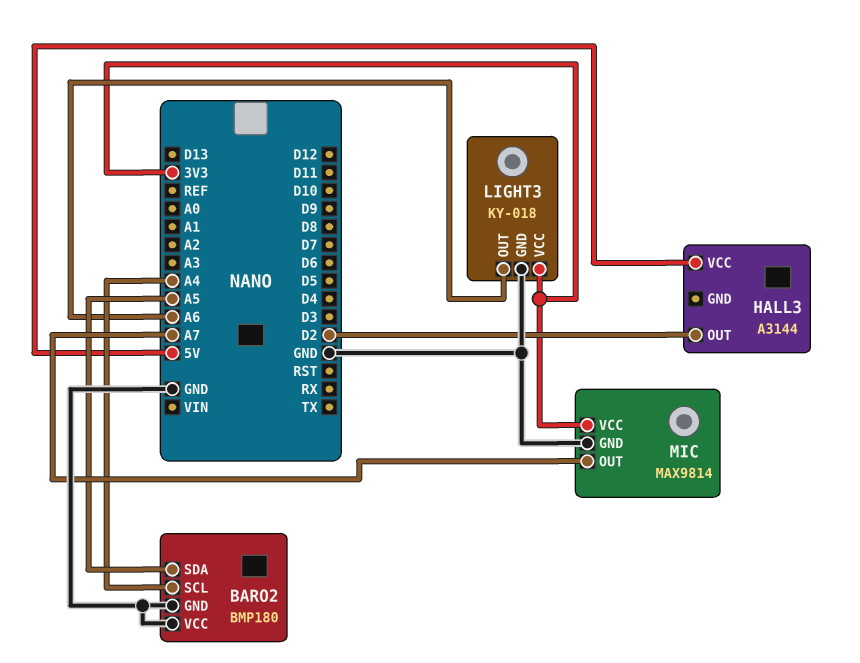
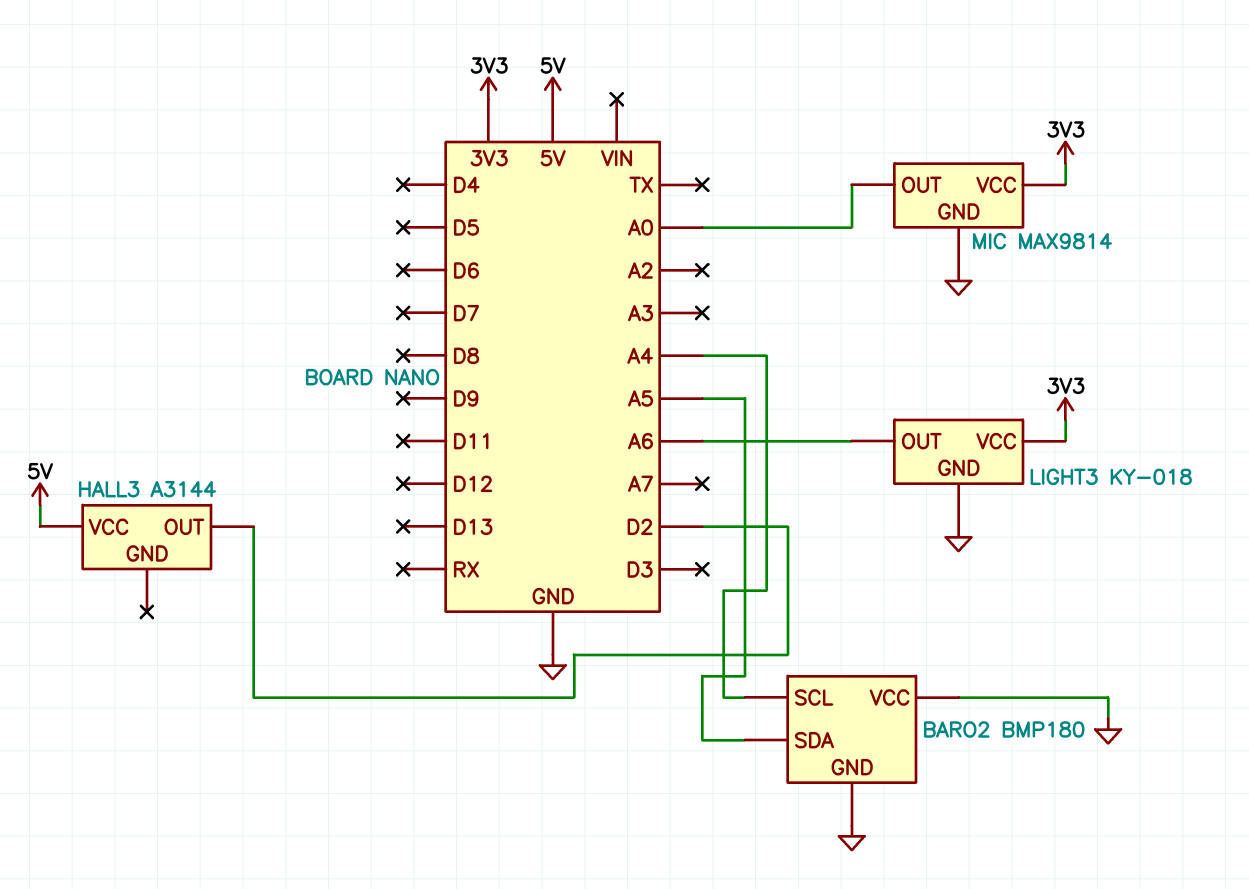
MIC pin OUT: A7 -> A0

